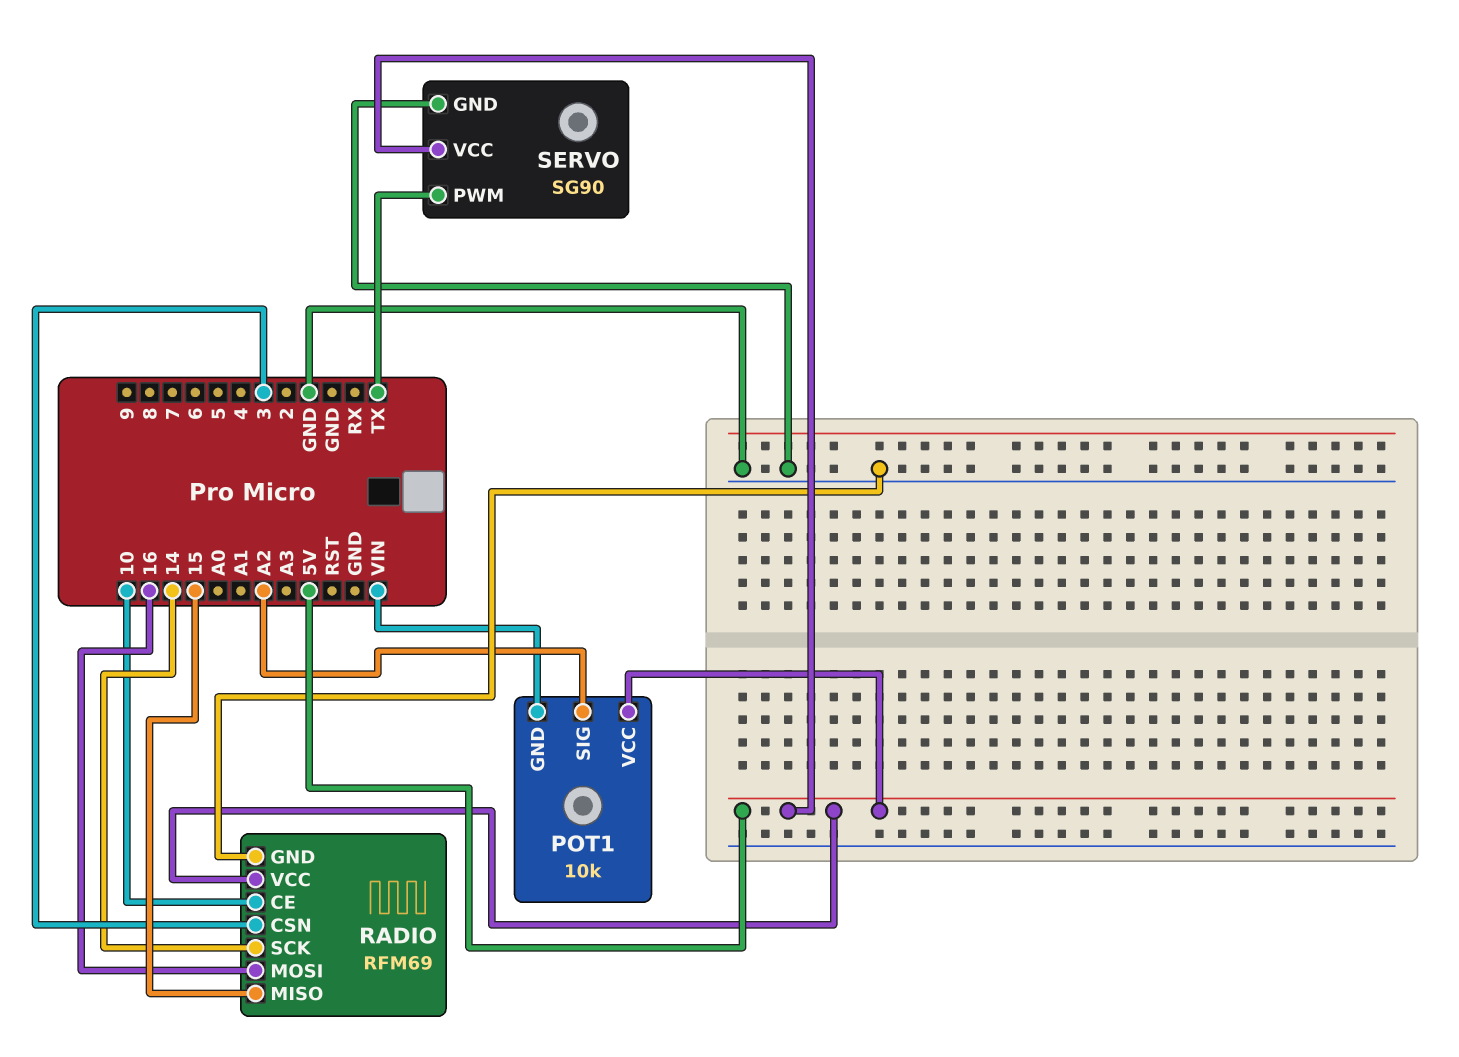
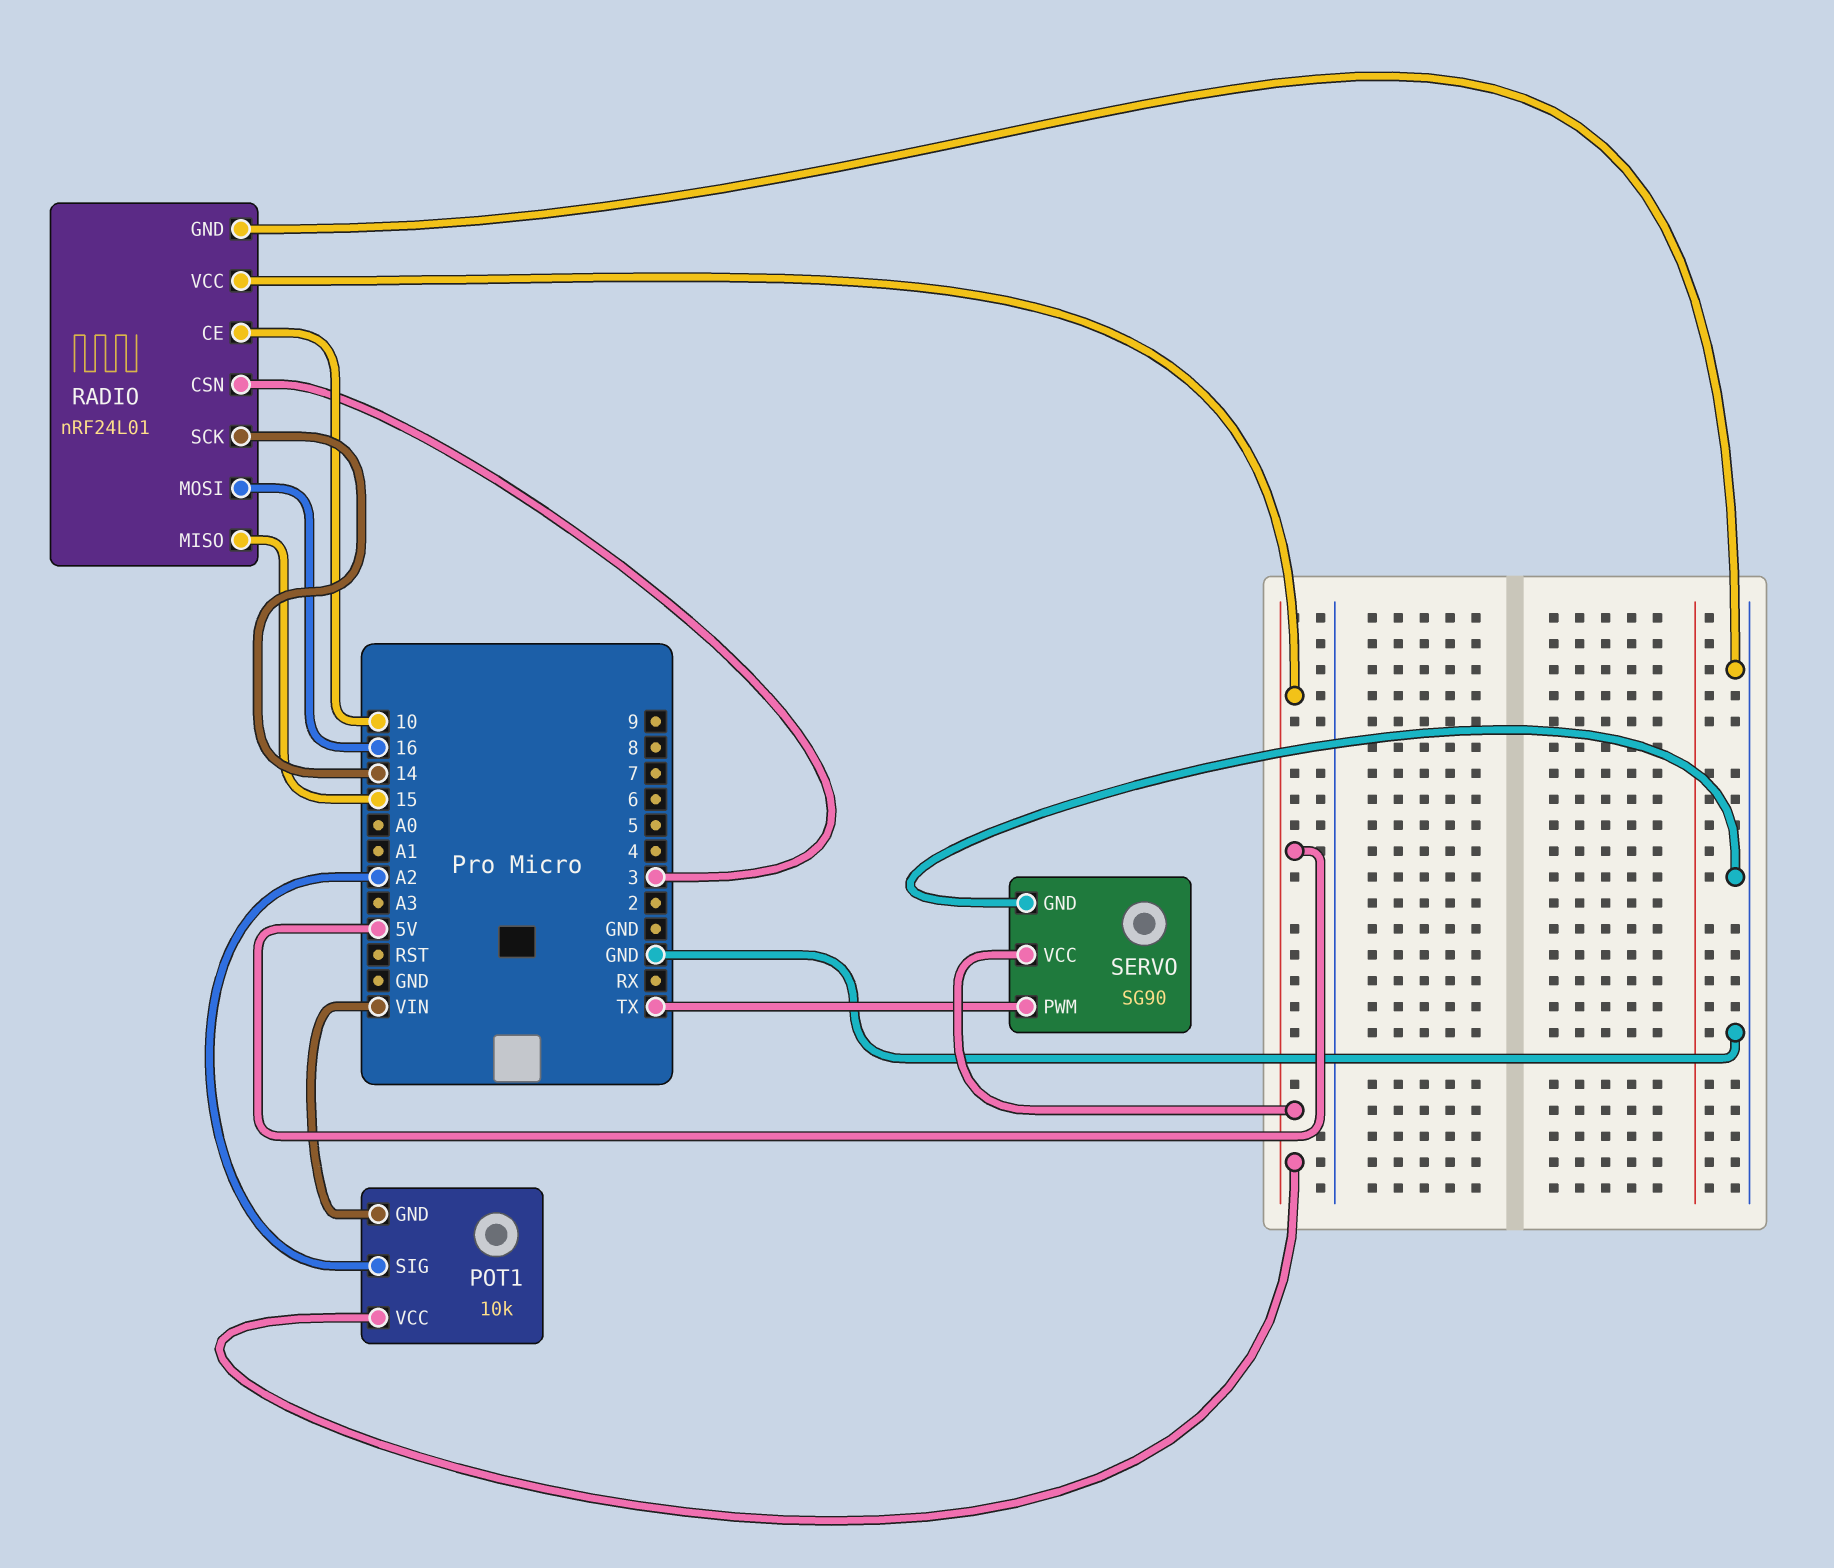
RADIO: RFM69 -> nRF24L01

